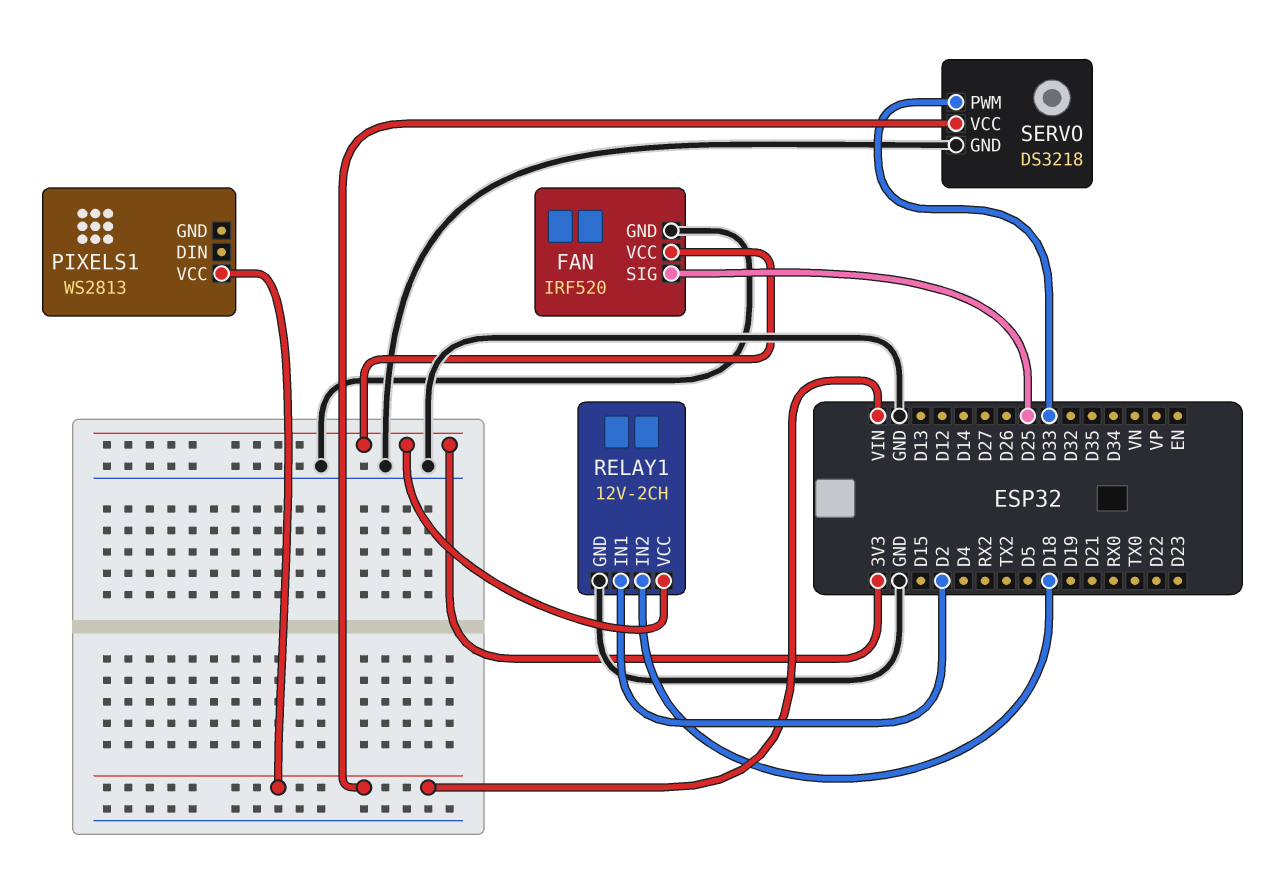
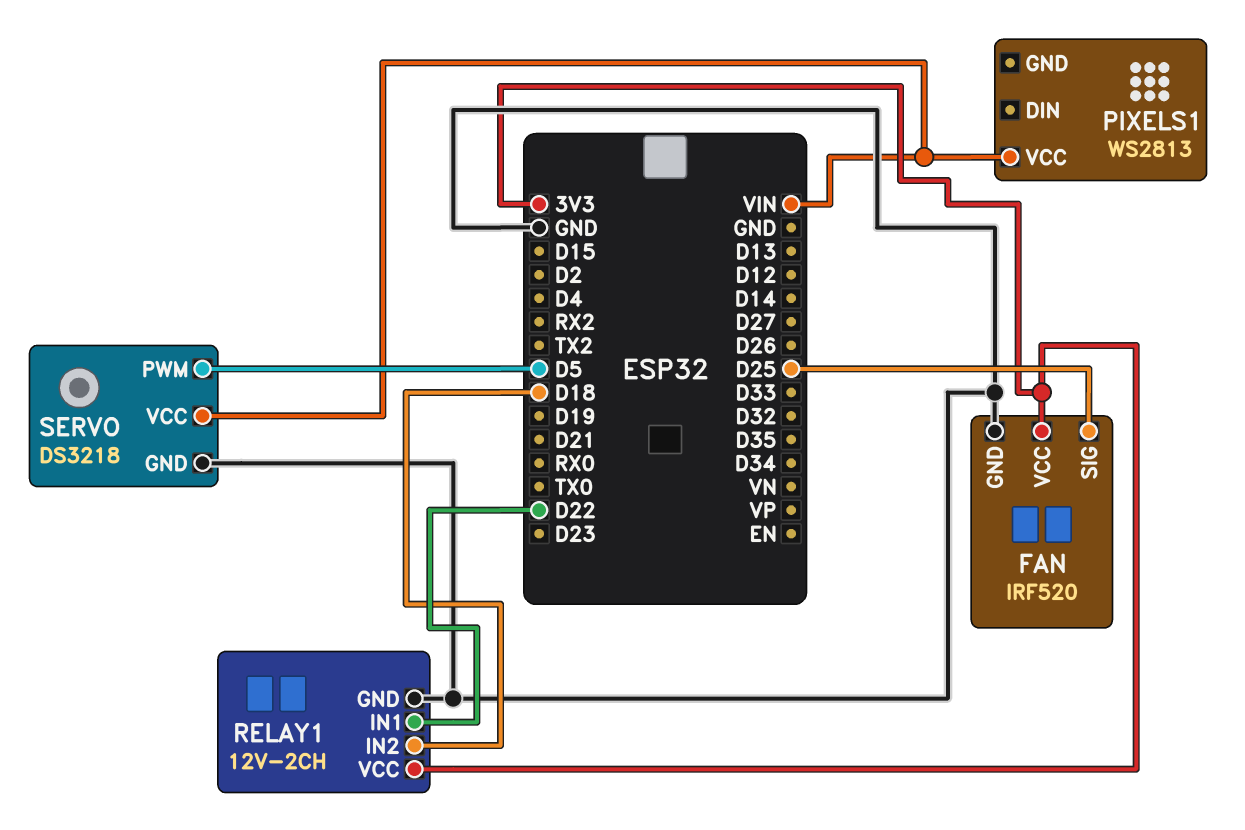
RELAY1 pin IN1: D2 -> D22
SERVO pin PWM: D33 -> D5

